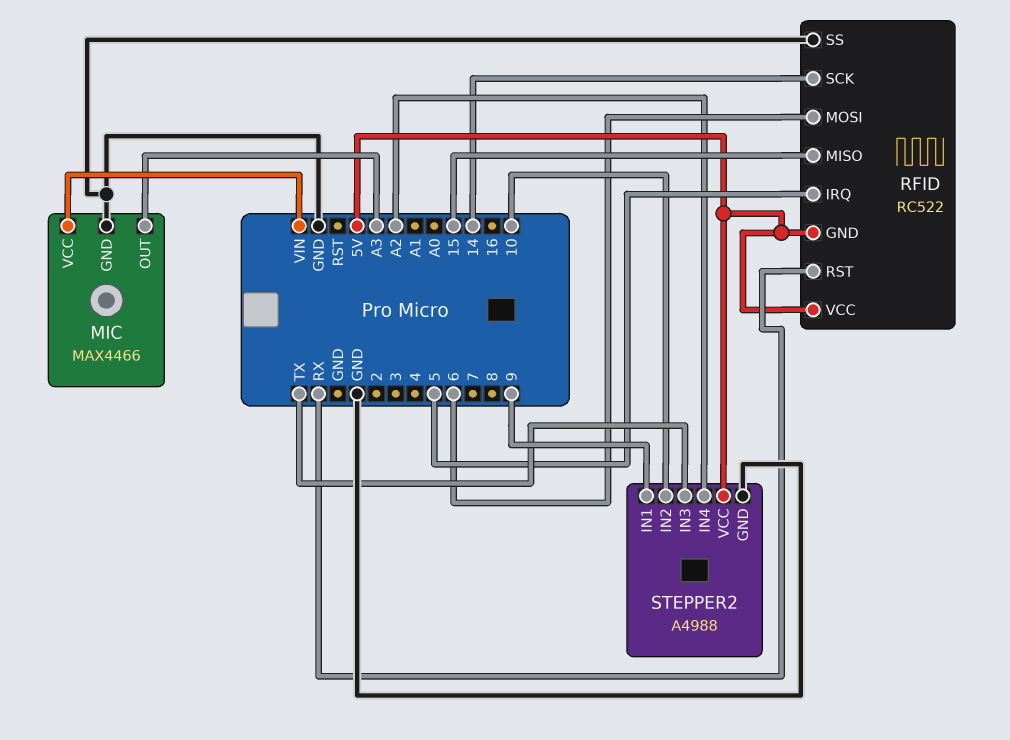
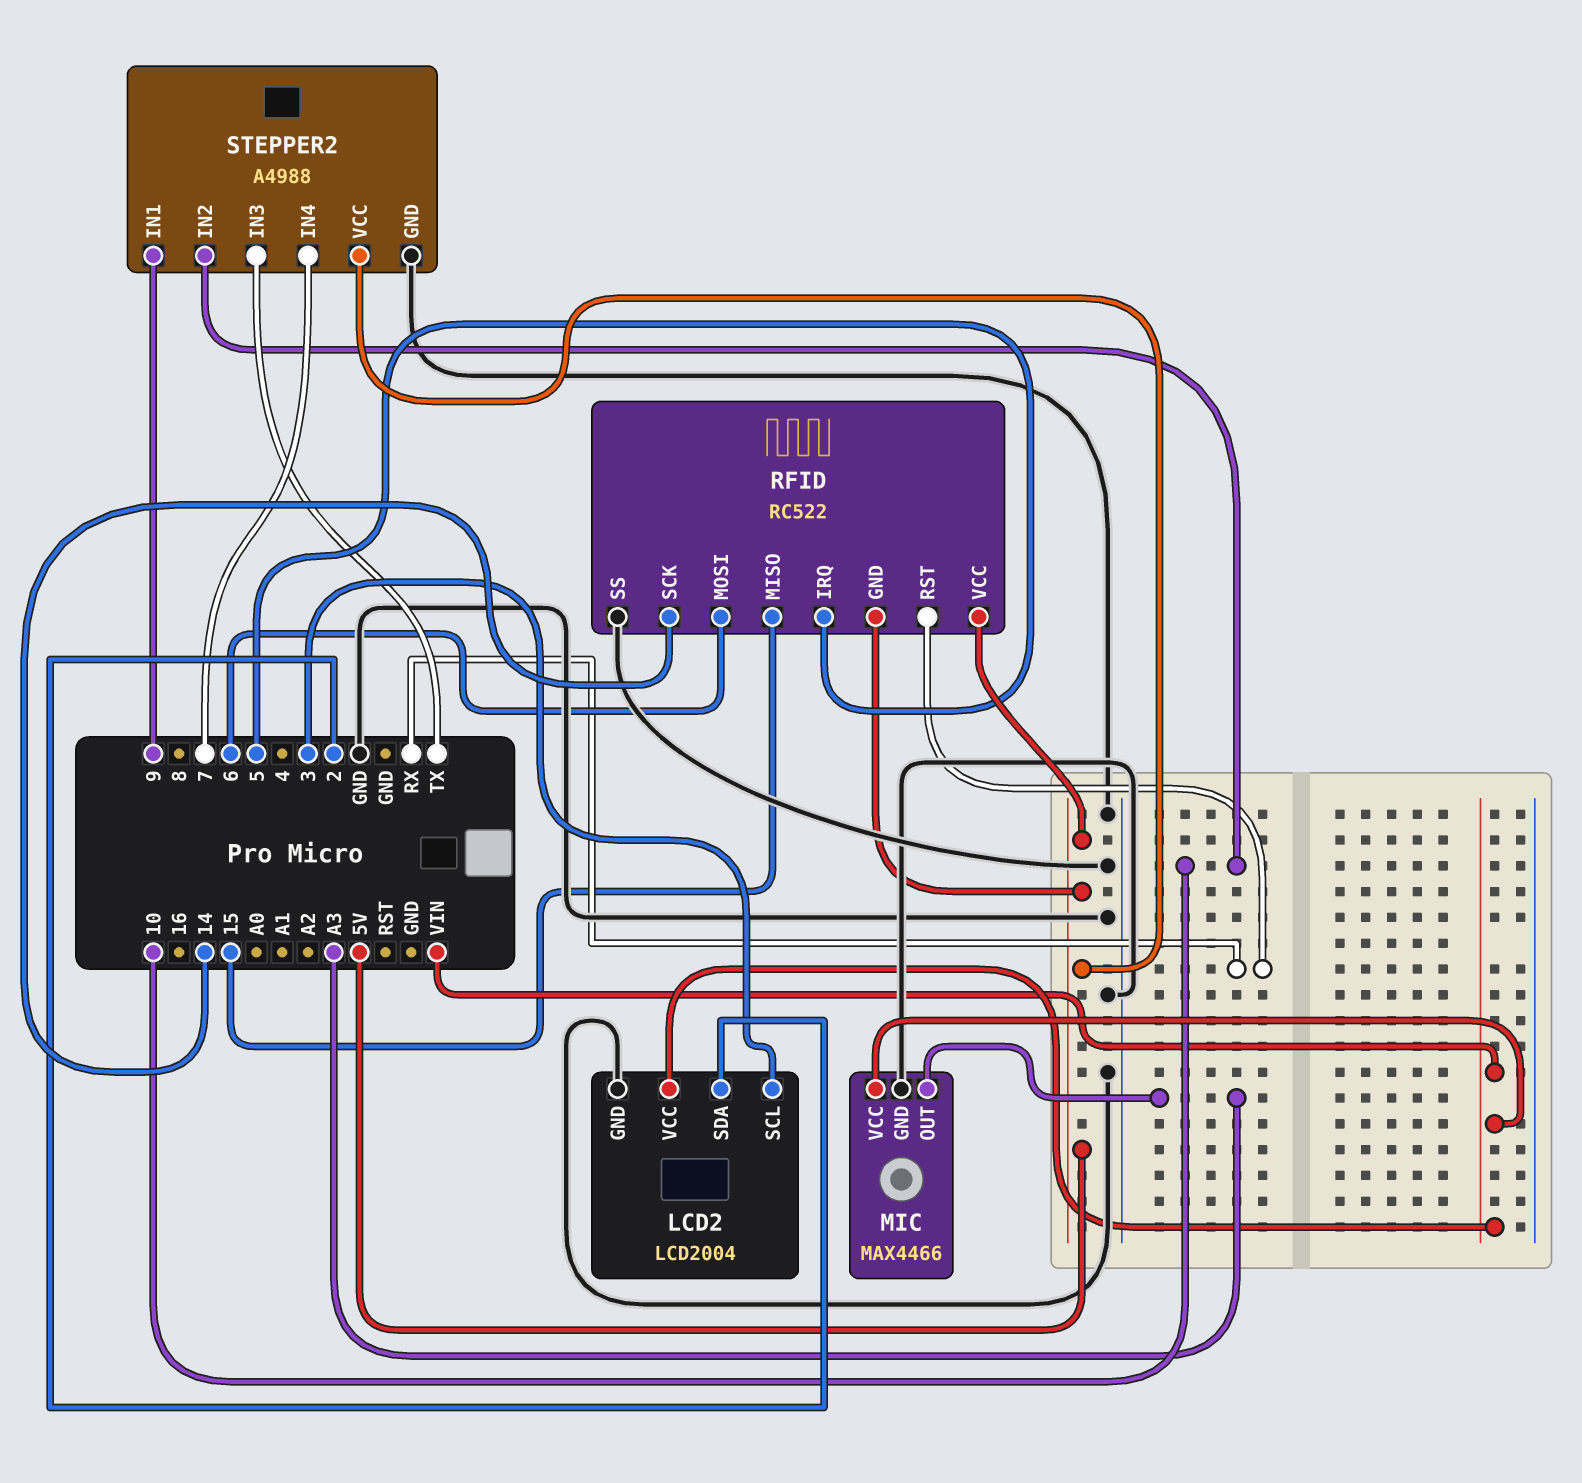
LCD2: none -> LCD2004
LCD2 pin GND: none -> GND
LCD2 pin SCL: none -> 3
LCD2 pin SDA: none -> 2
LCD2 pin VCC: none -> VIN
STEPPER2 pin IN4: A2 -> 7

